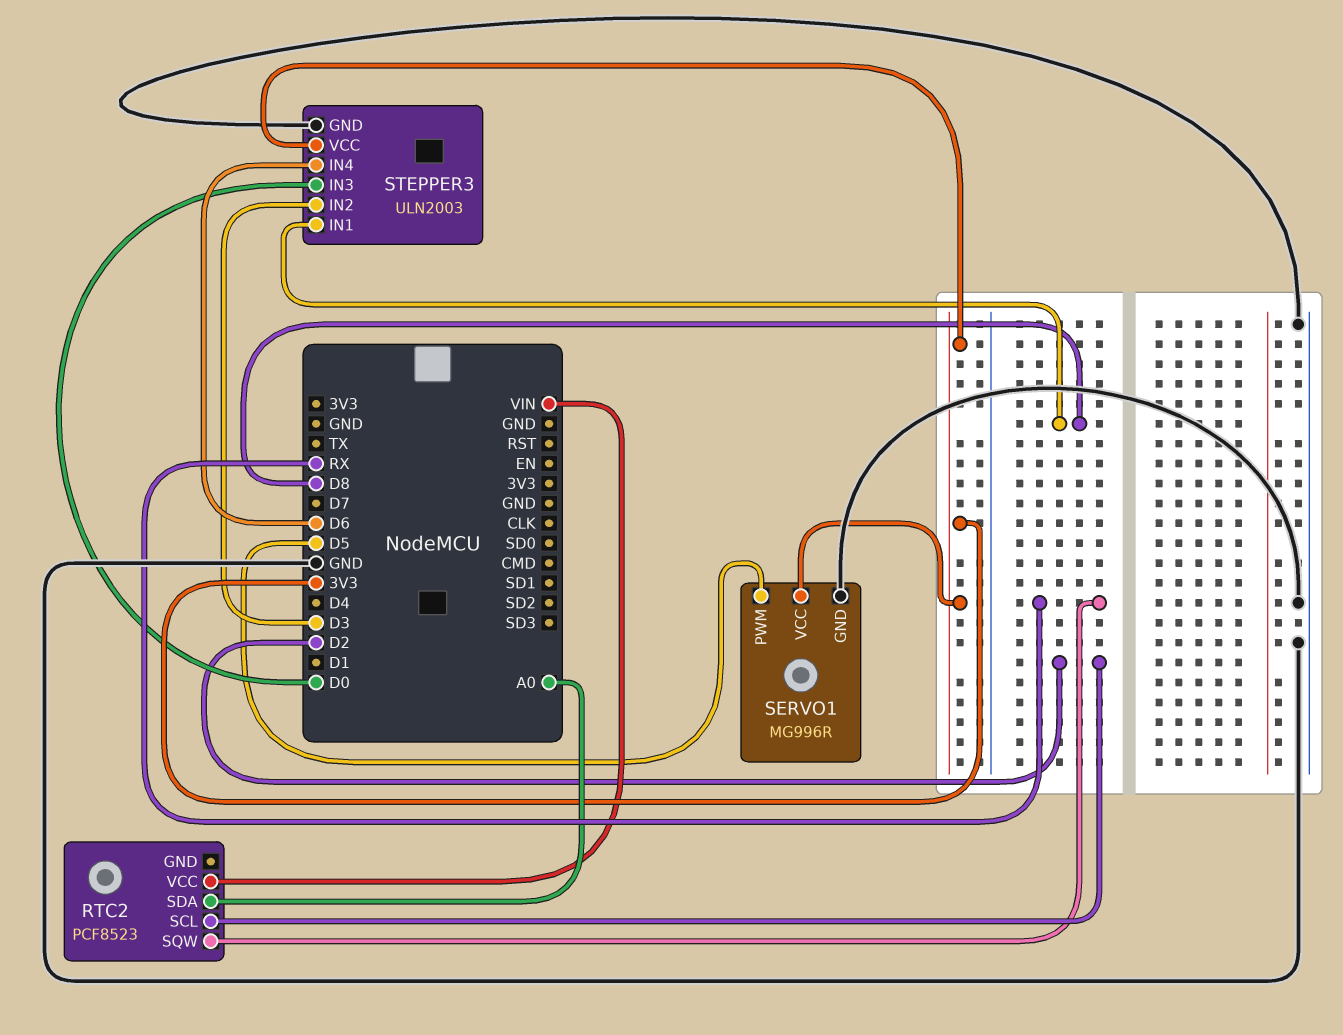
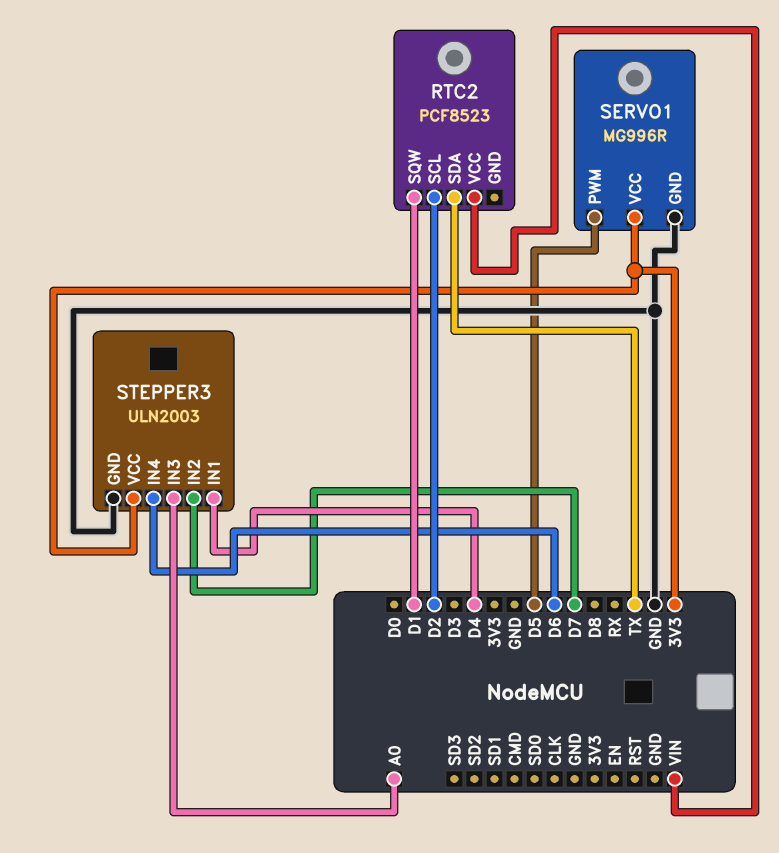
RTC2 pin SDA: A0 -> TX
RTC2 pin SQW: RX -> D1
STEPPER3 pin IN1: D8 -> D4
STEPPER3 pin IN2: D3 -> D7
STEPPER3 pin IN3: D0 -> A0

